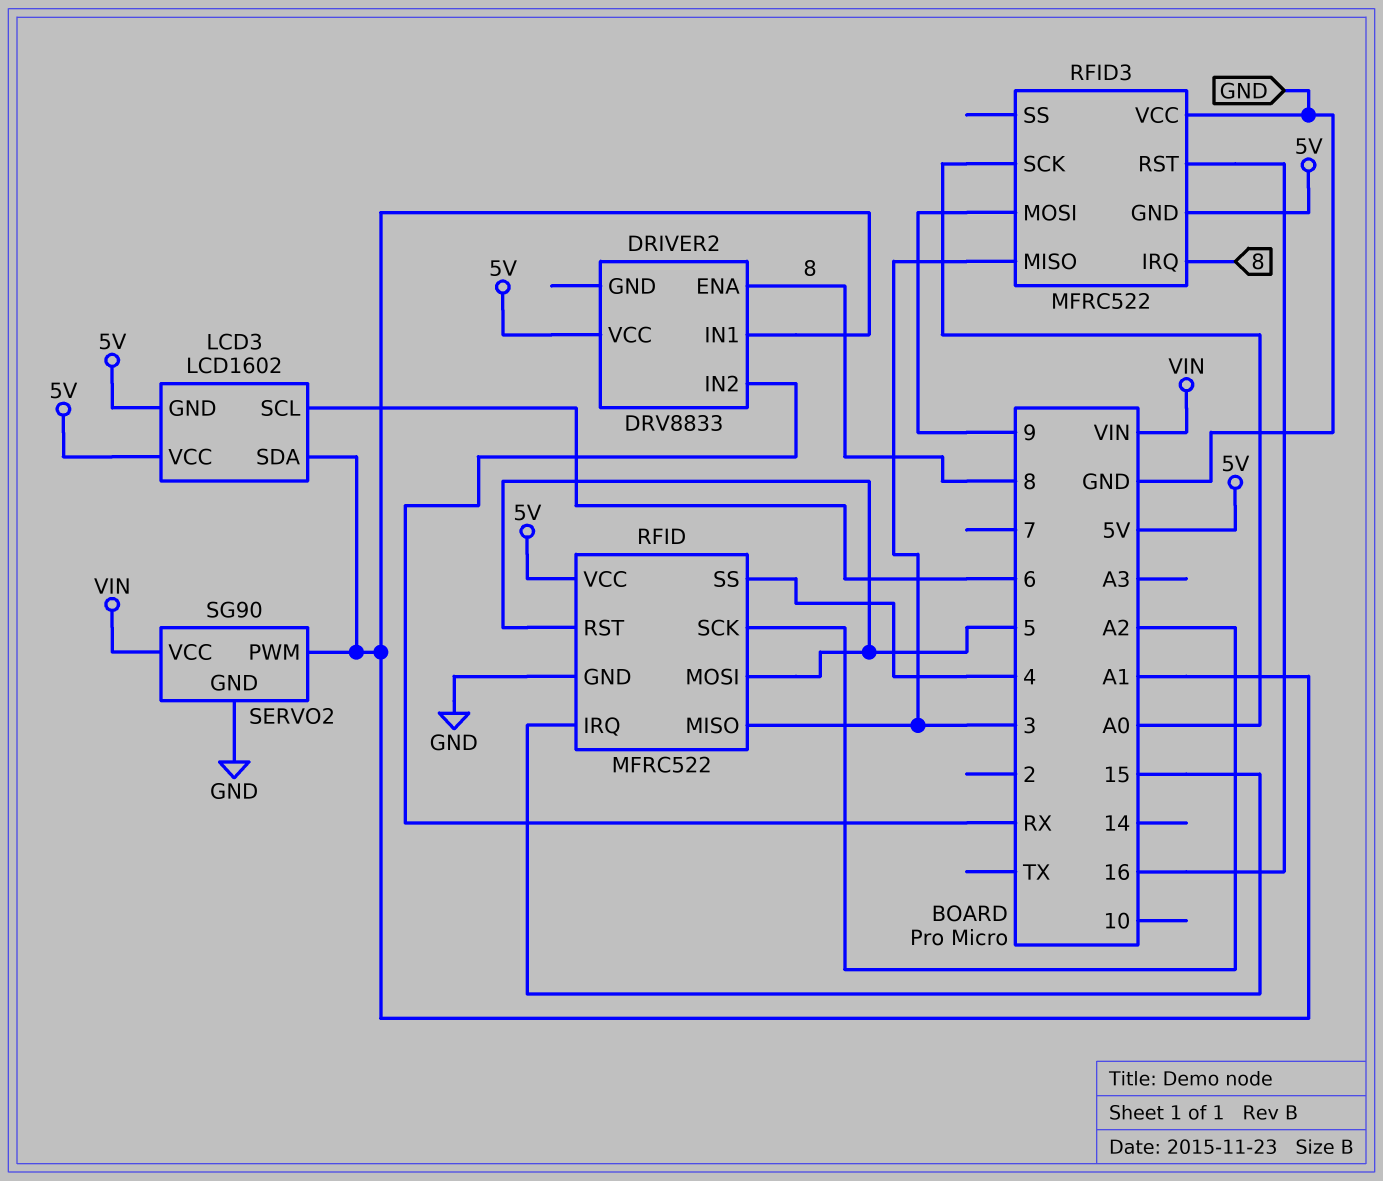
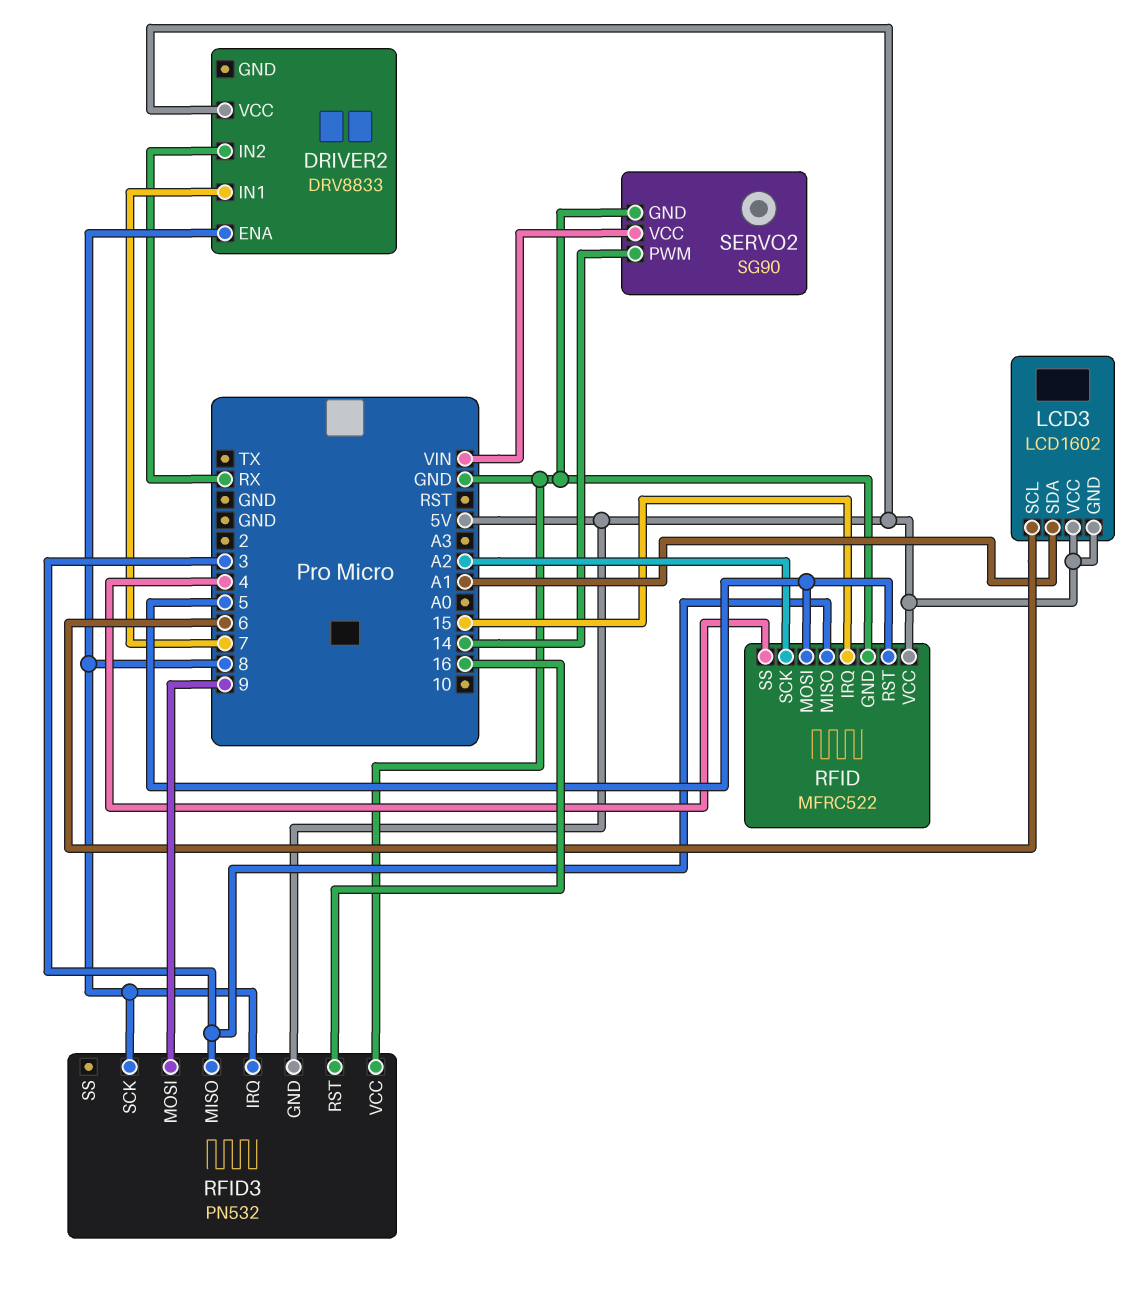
DRIVER2 pin IN1: A1 -> 7
RFID3: MFRC522 -> PN532
RFID3 pin SCK: A0 -> 8
SERVO2 pin PWM: A1 -> 14

